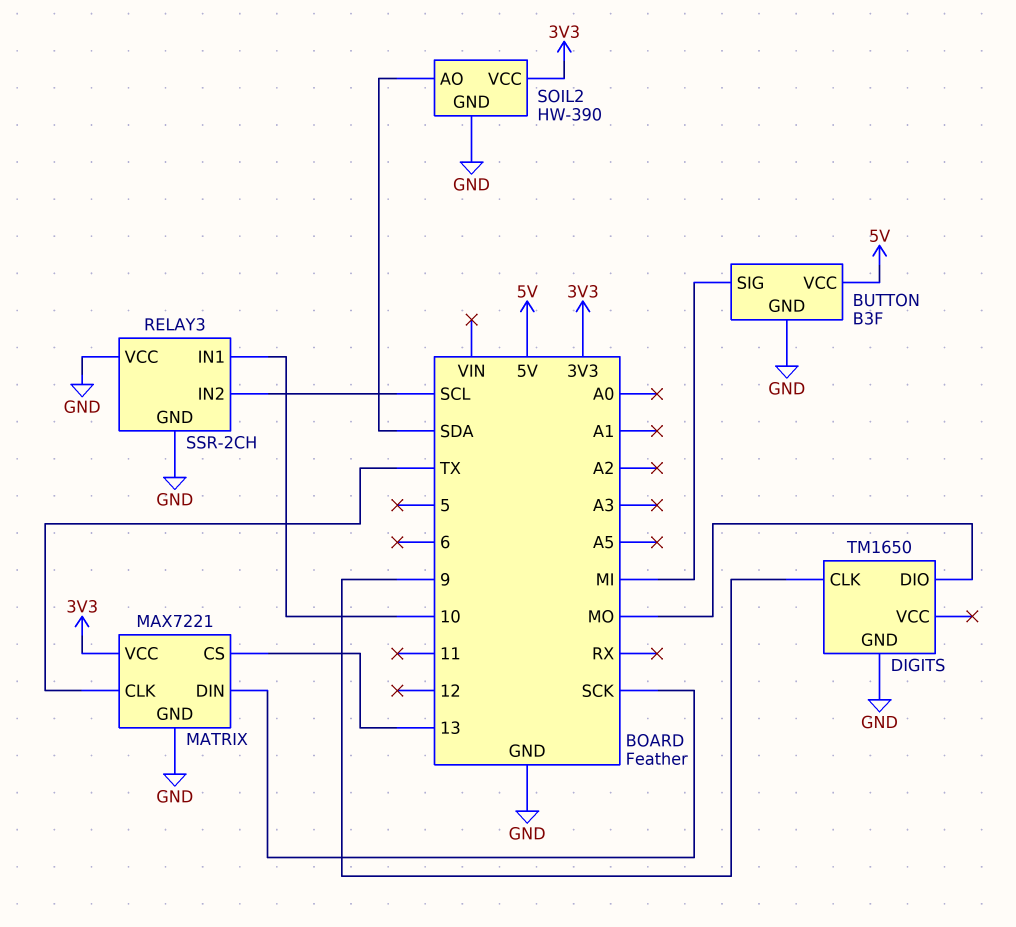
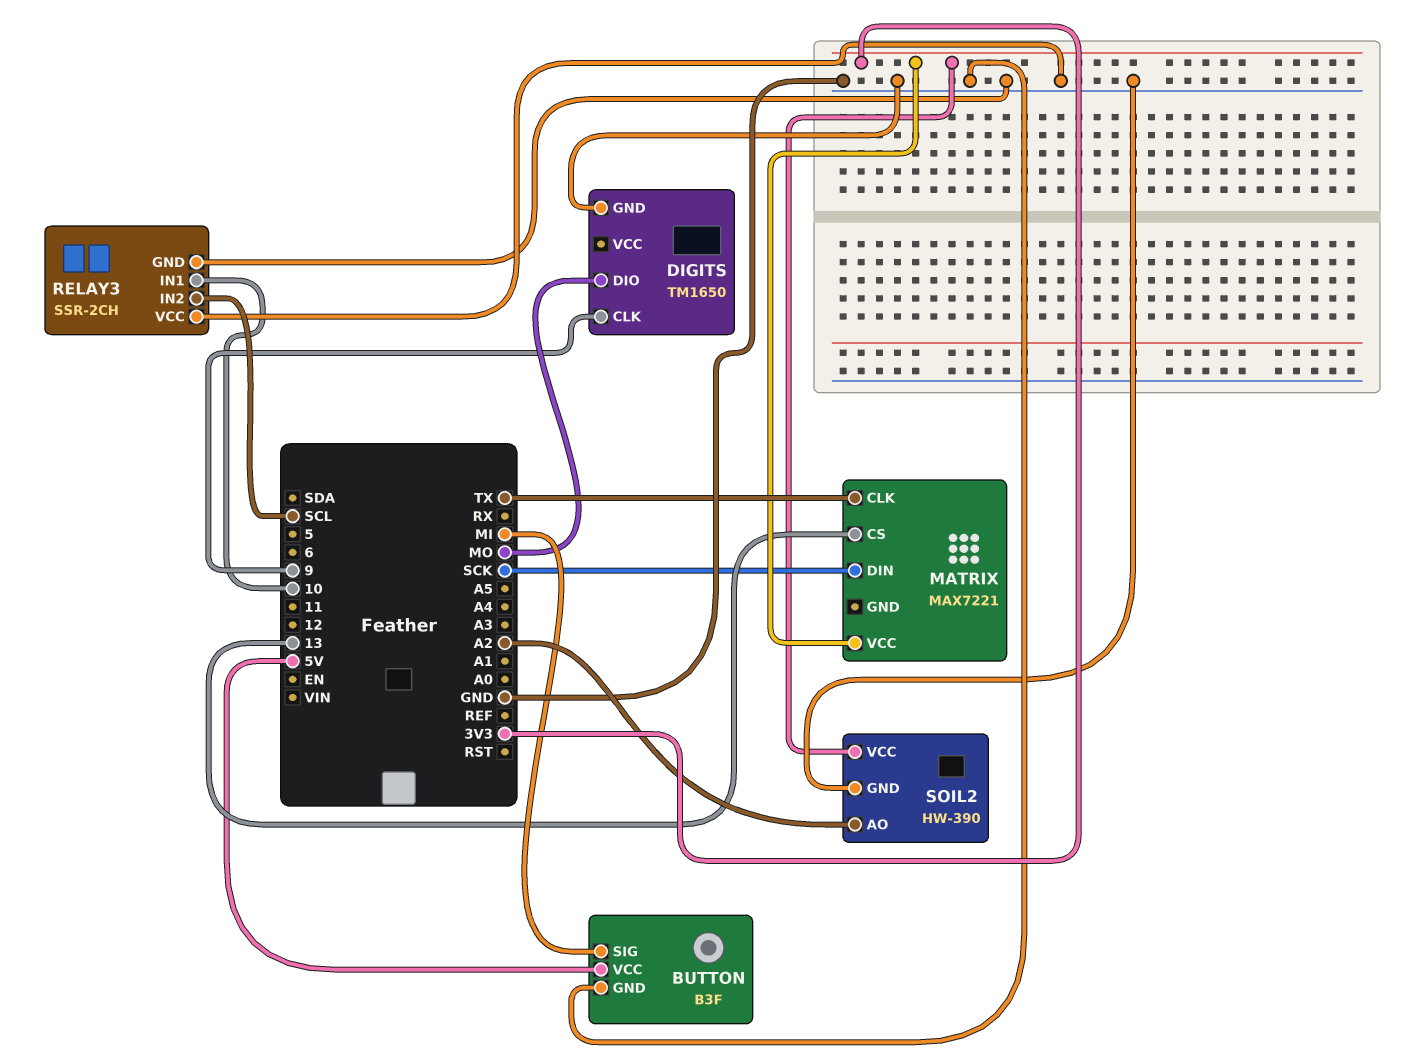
MATRIX pin GND: GND -> none
SOIL2 pin AO: SDA -> A2

